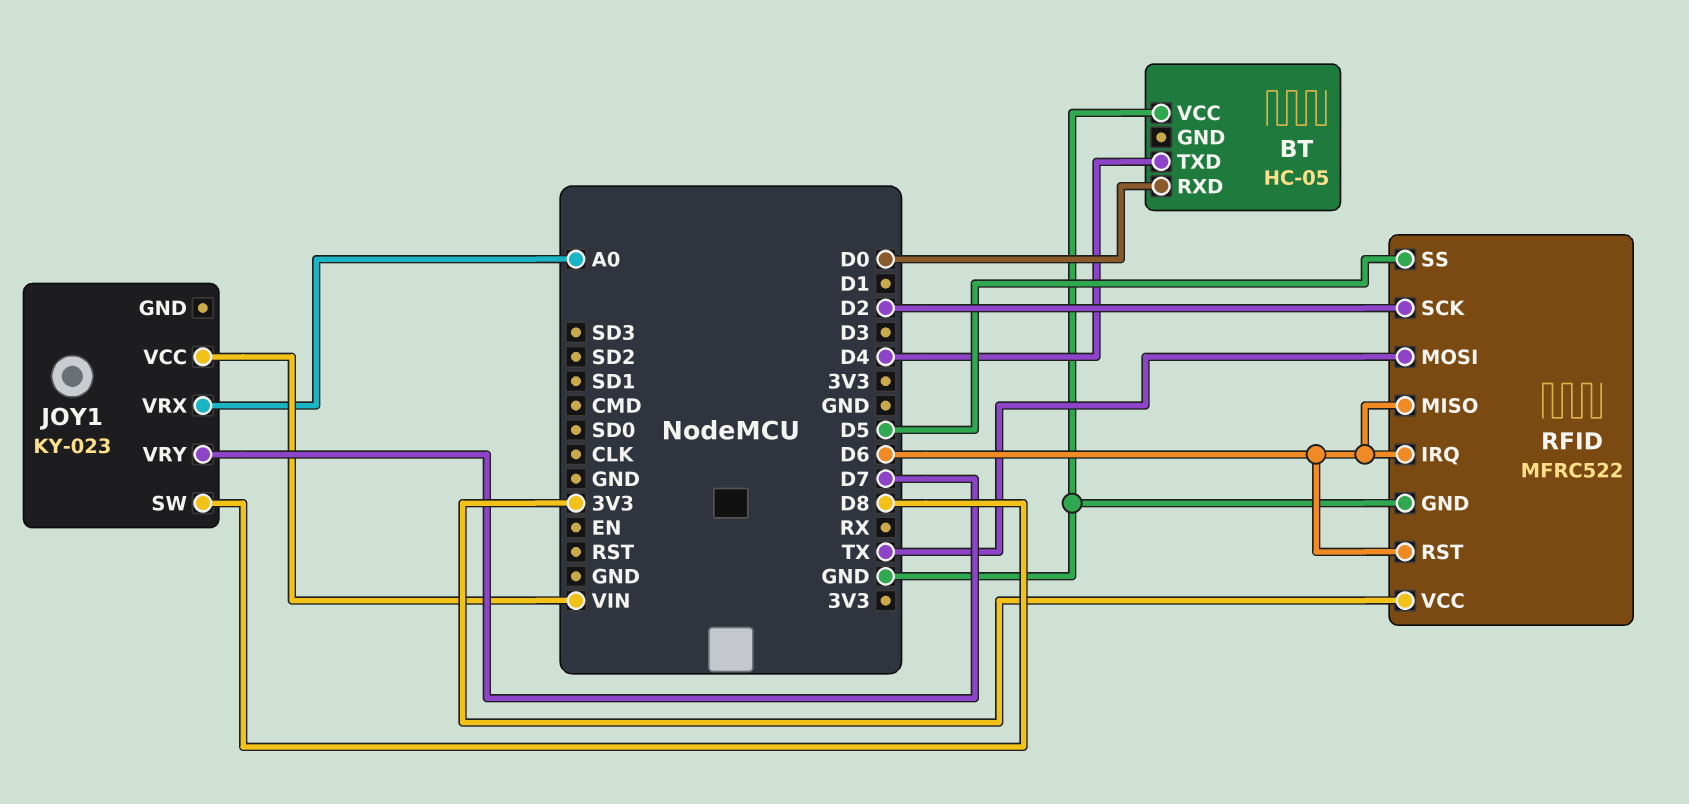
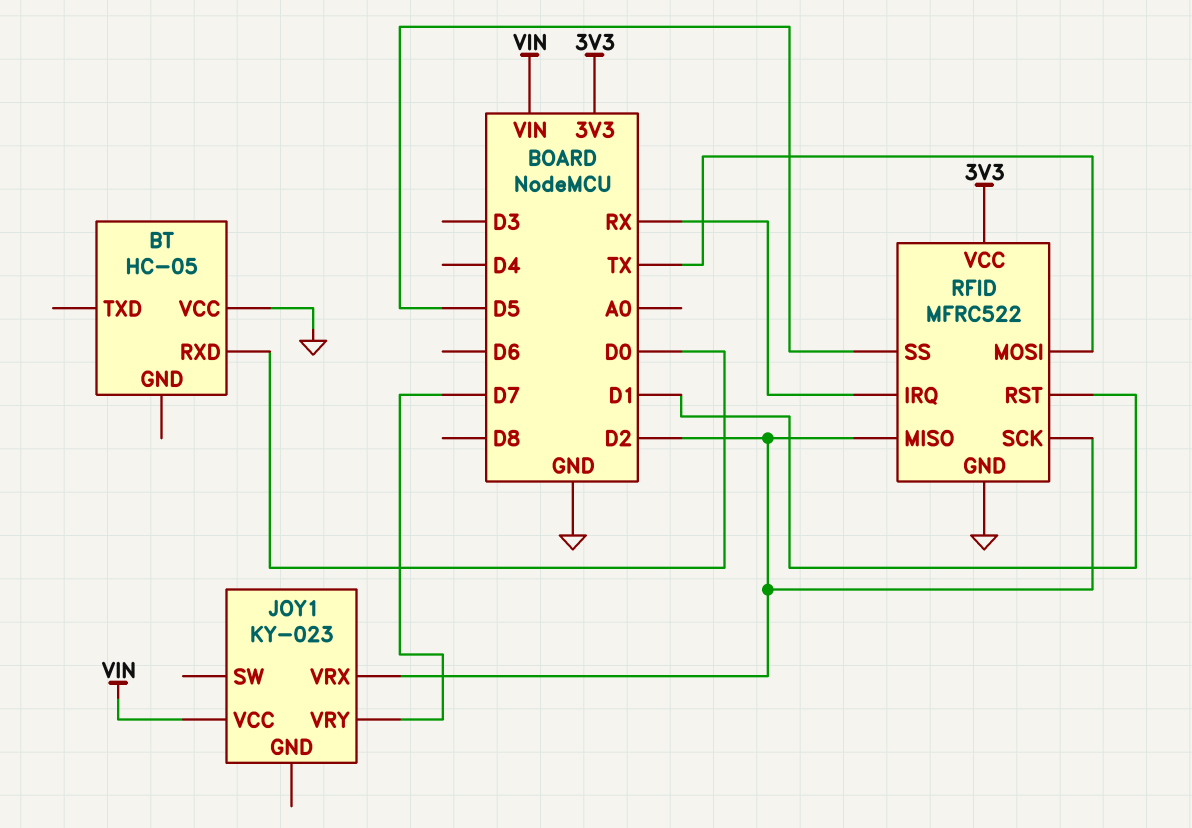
BT pin TXD: D4 -> none
JOY1 pin SW: D8 -> none
JOY1 pin VRX: A0 -> D2
RFID pin IRQ: D6 -> RX
RFID pin MISO: D6 -> D2
RFID pin RST: D6 -> D1

